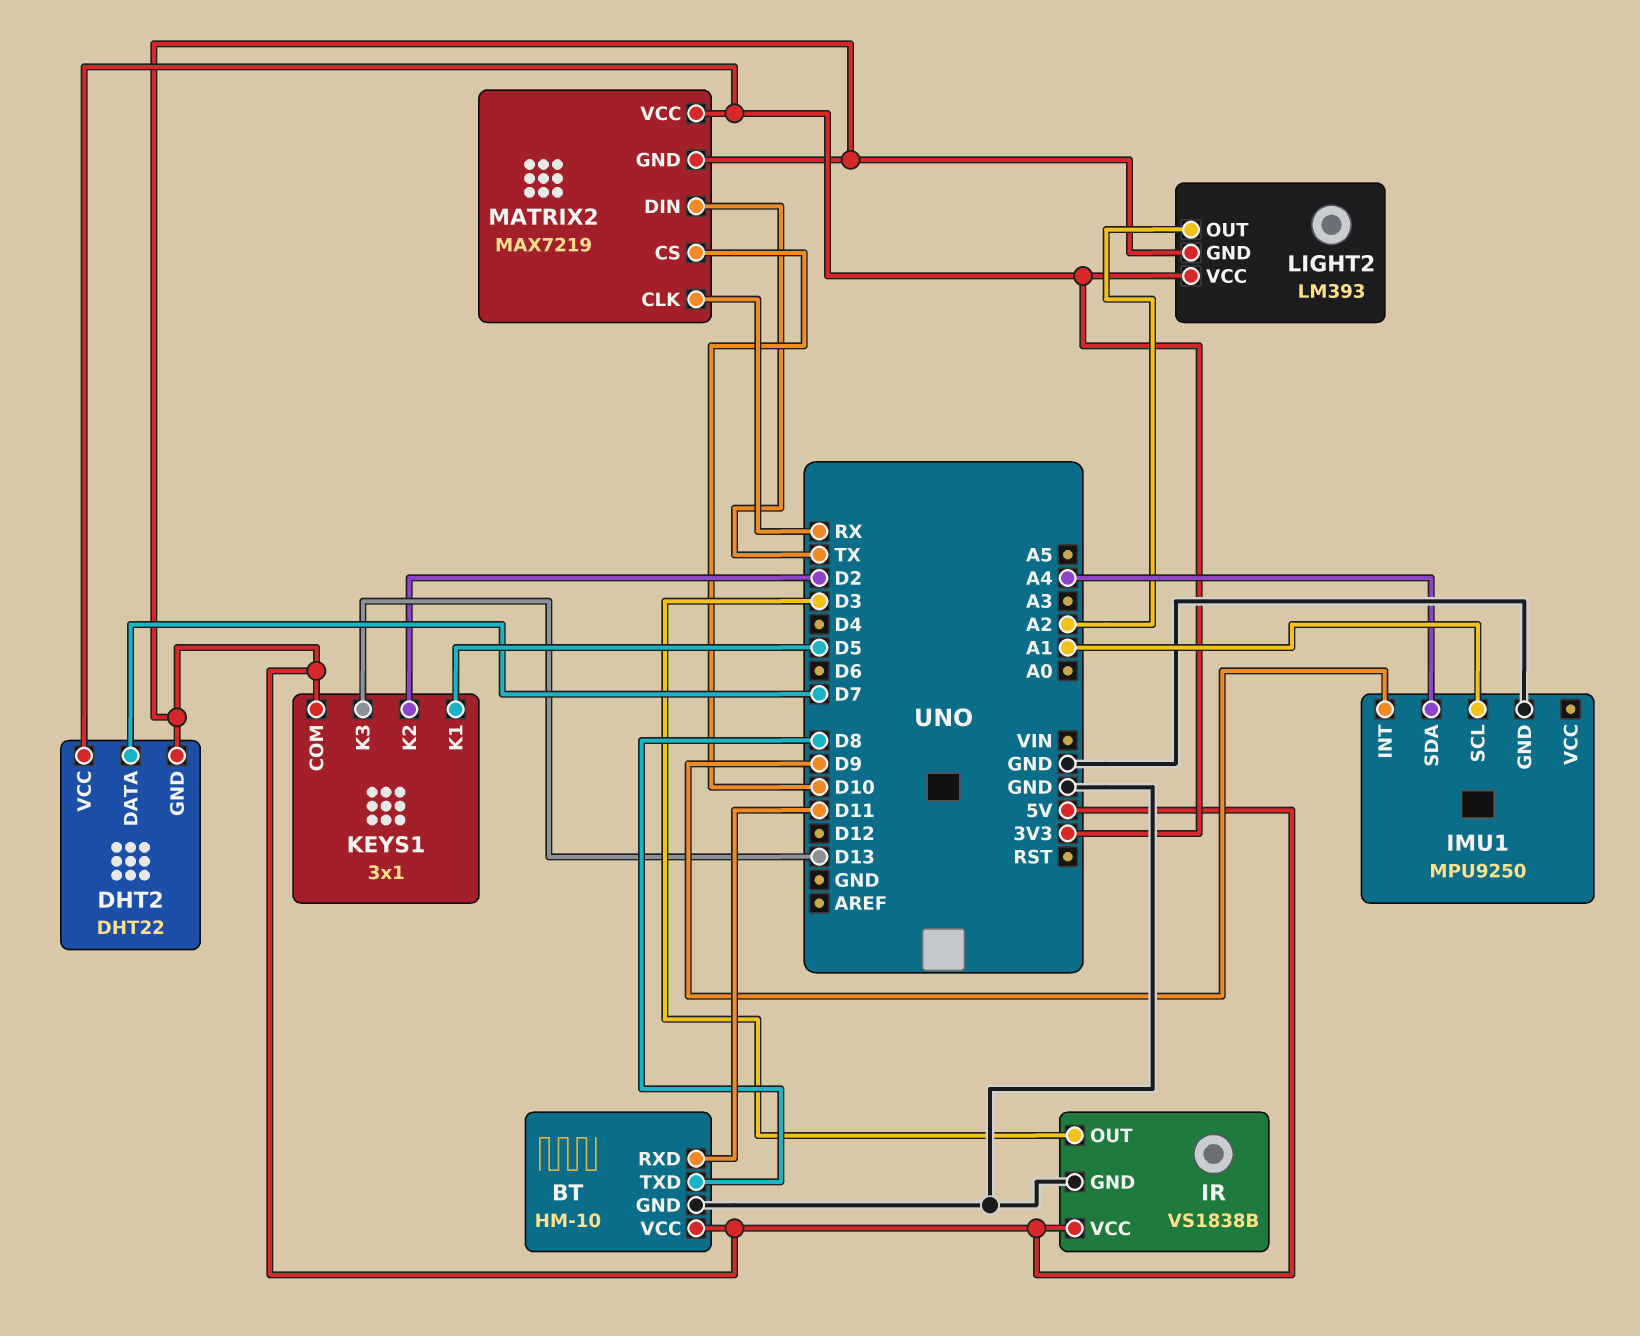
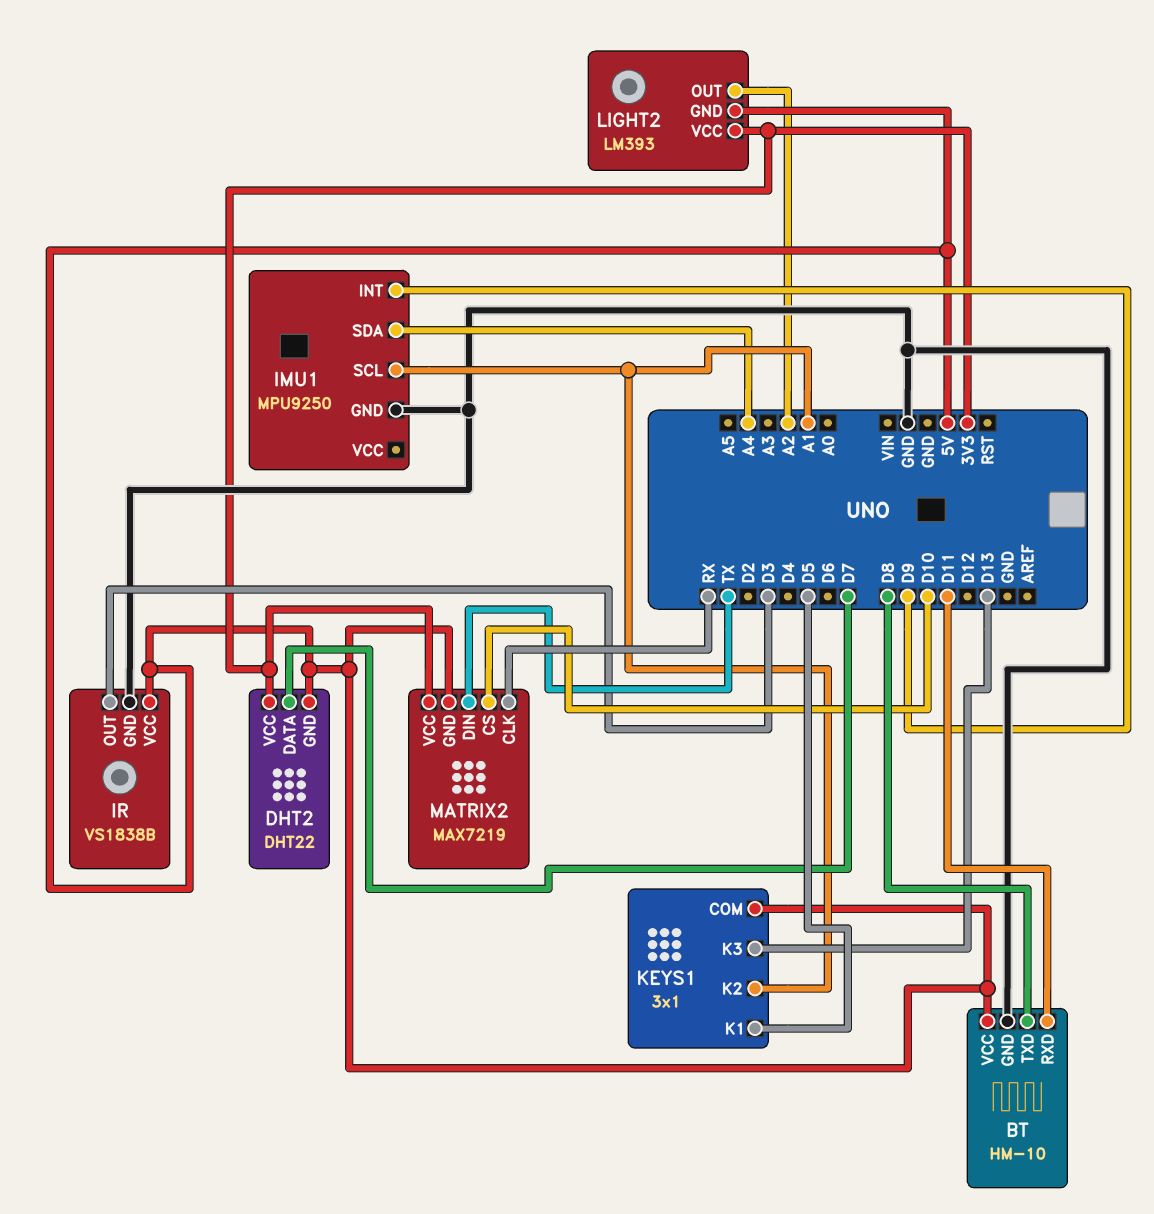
KEYS1 pin K2: D2 -> A1

